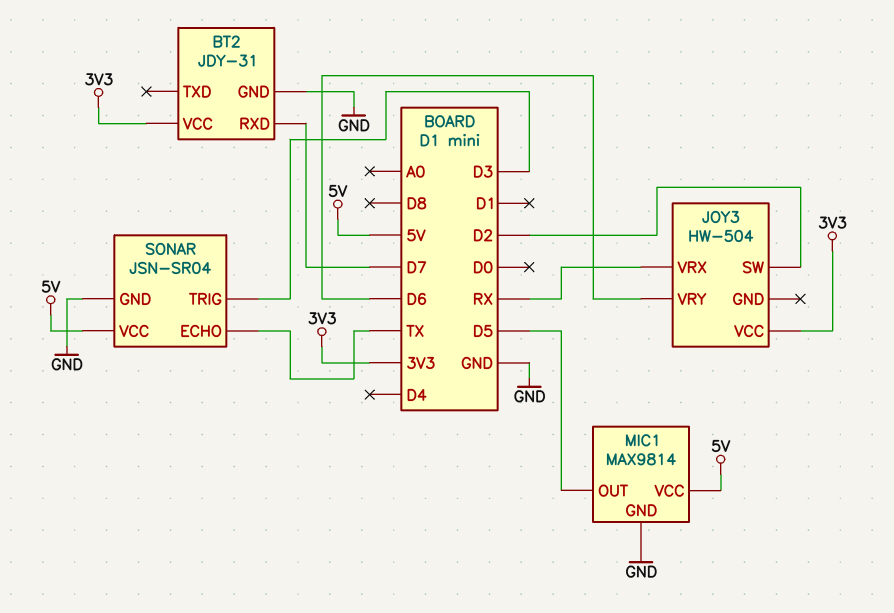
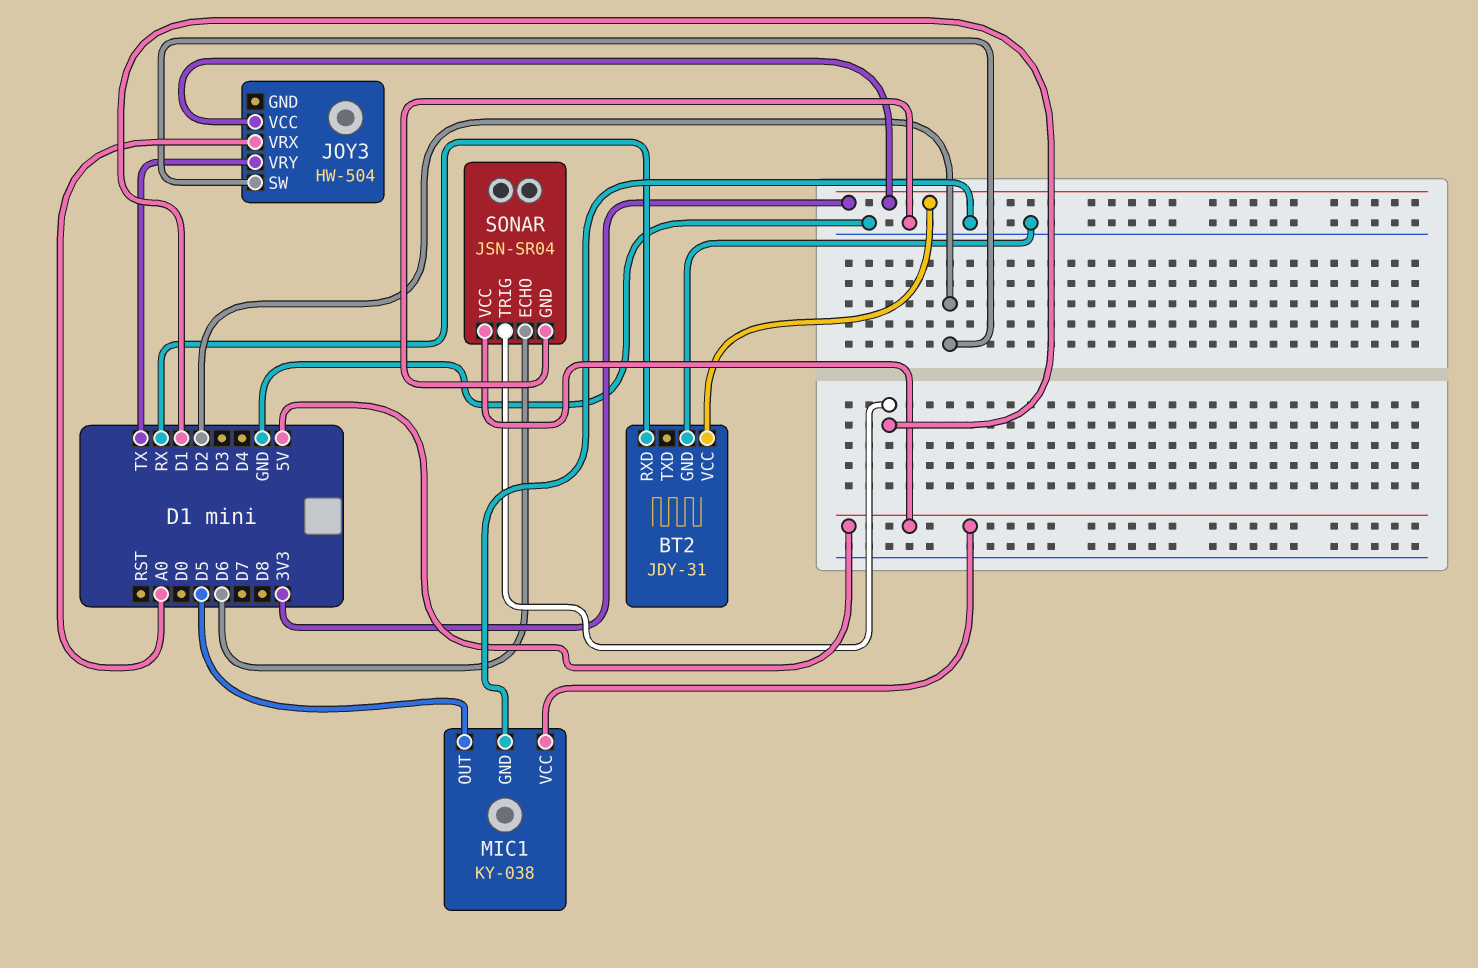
BT2 pin RXD: D7 -> RX
JOY3 pin VRX: RX -> A0
JOY3 pin VRY: D6 -> TX
MIC1: MAX9814 -> KY-038
SONAR pin ECHO: TX -> D6
SONAR pin TRIG: D3 -> D1

